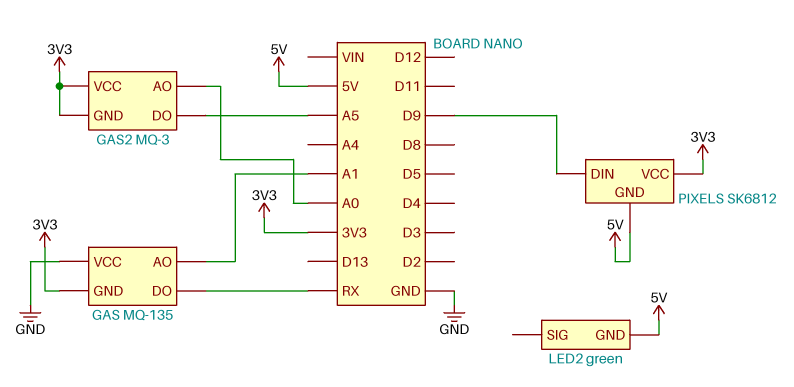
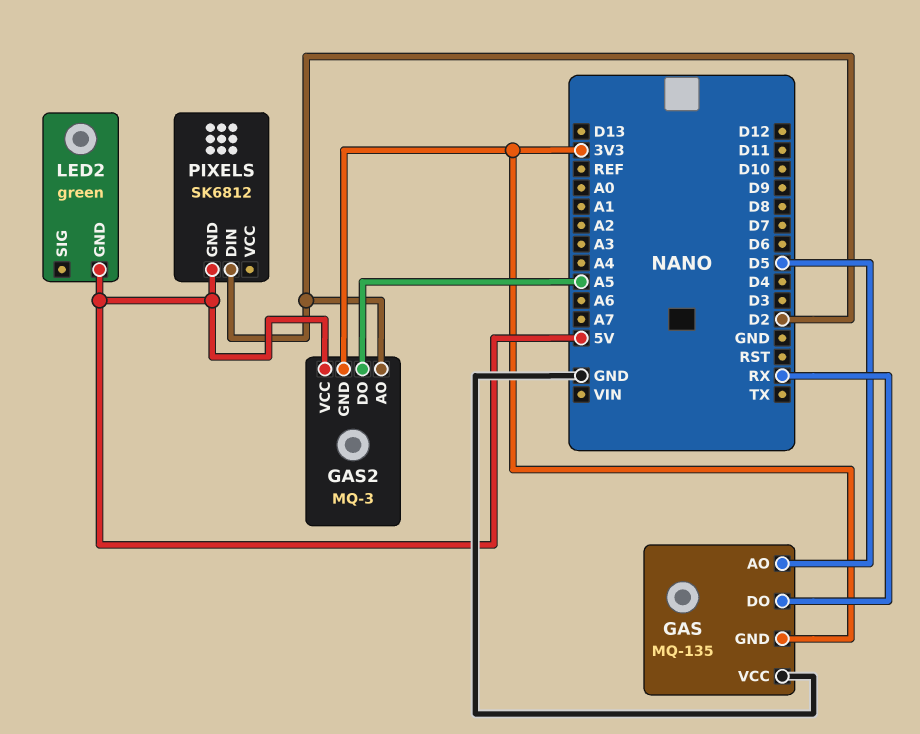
GAS pin AO: A1 -> D5
GAS2 pin AO: A0 -> D2
GAS2 pin VCC: 3V3 -> 5V
PIXELS pin DIN: D9 -> D2
PIXELS pin VCC: 3V3 -> none

